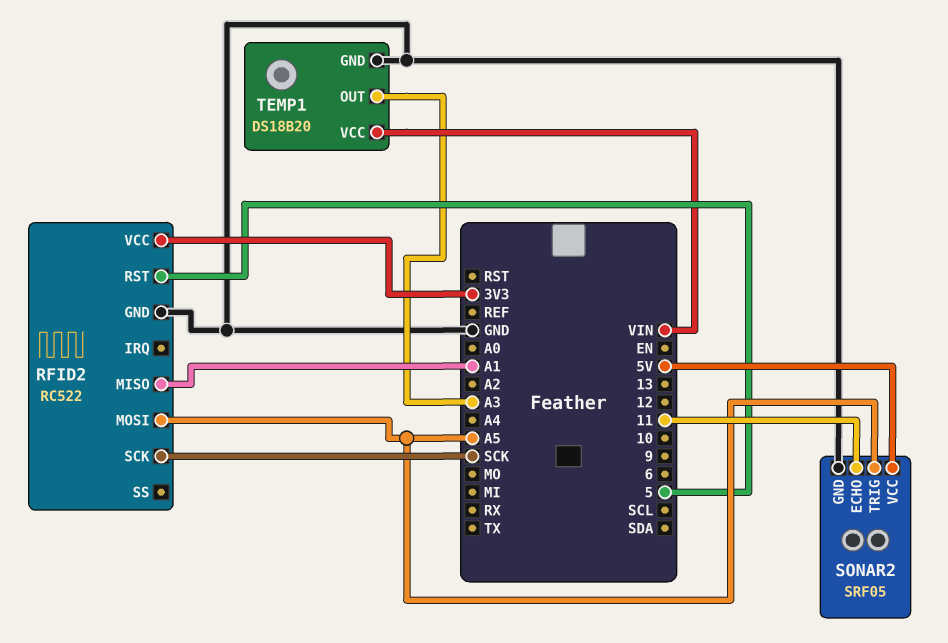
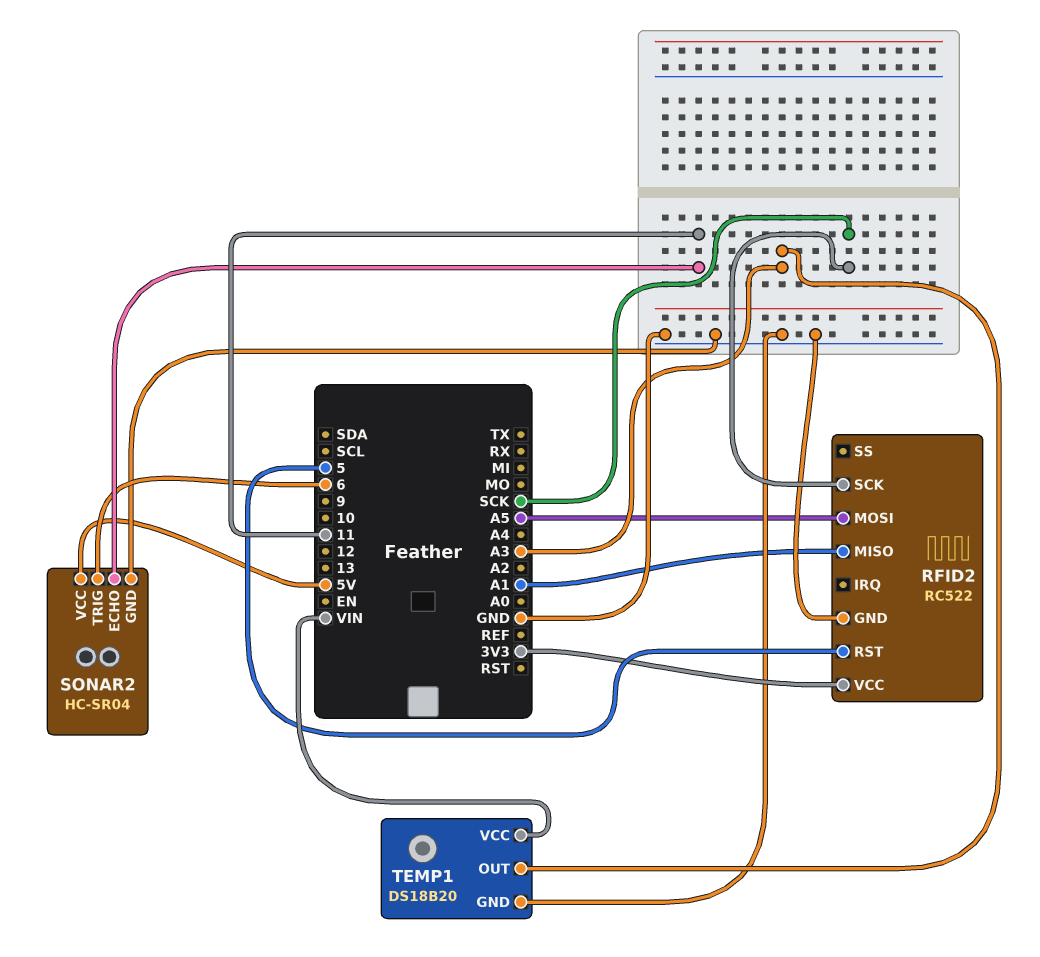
SONAR2: SRF05 -> HC-SR04
SONAR2 pin TRIG: A5 -> 6

